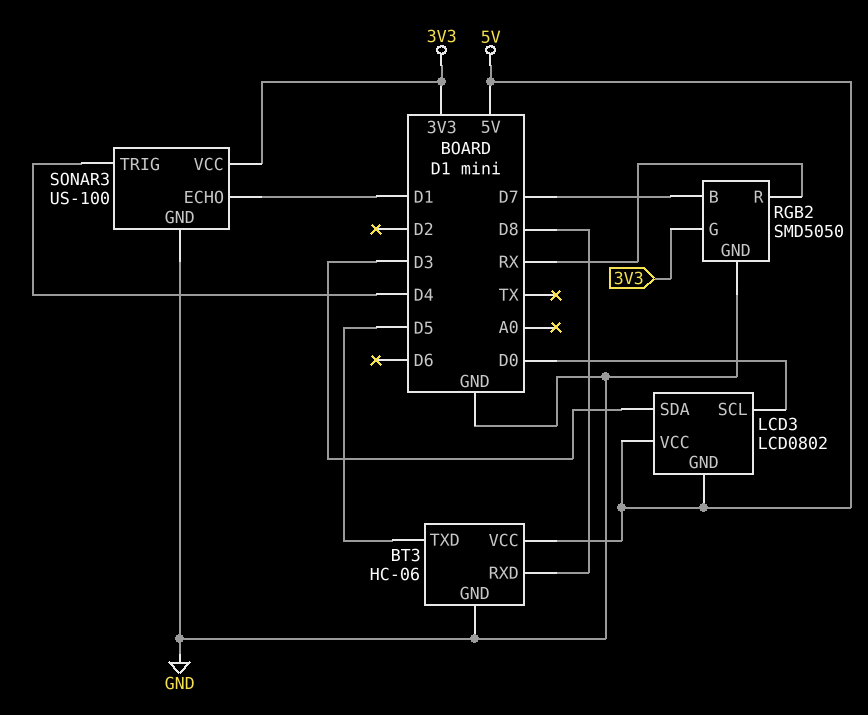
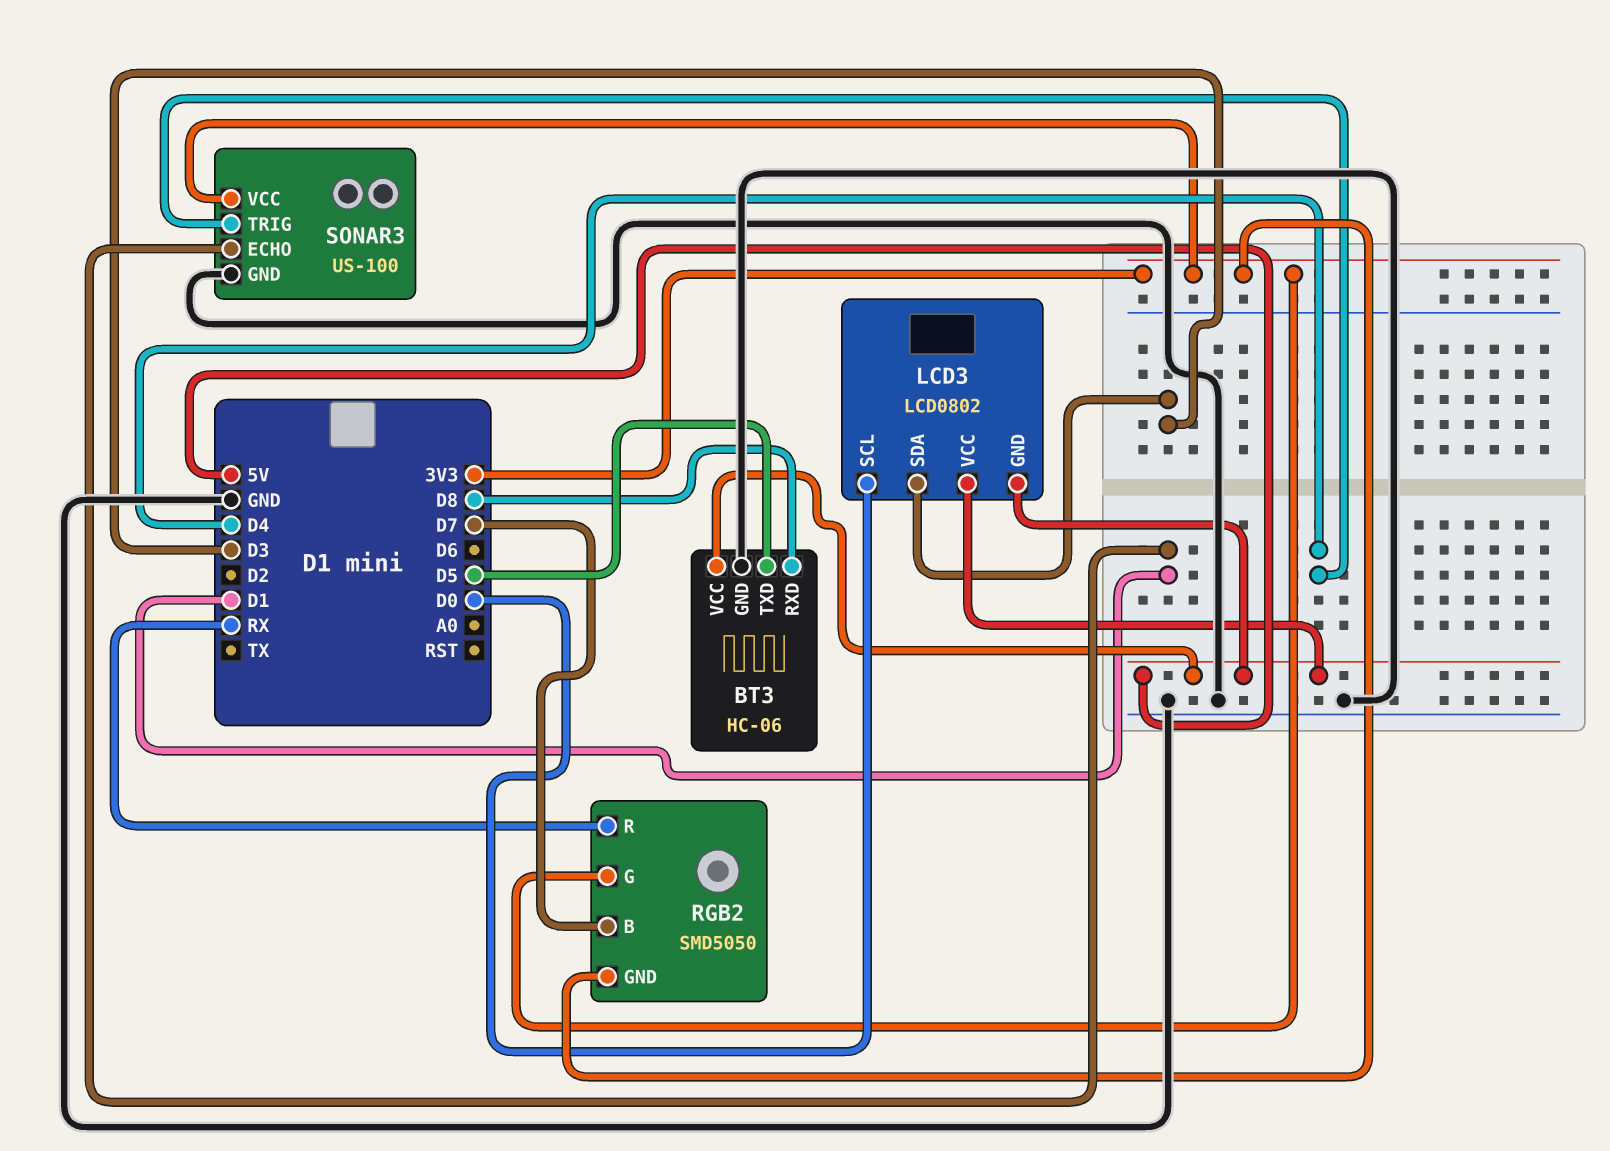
RGB2 pin GND: GND -> 3V3

